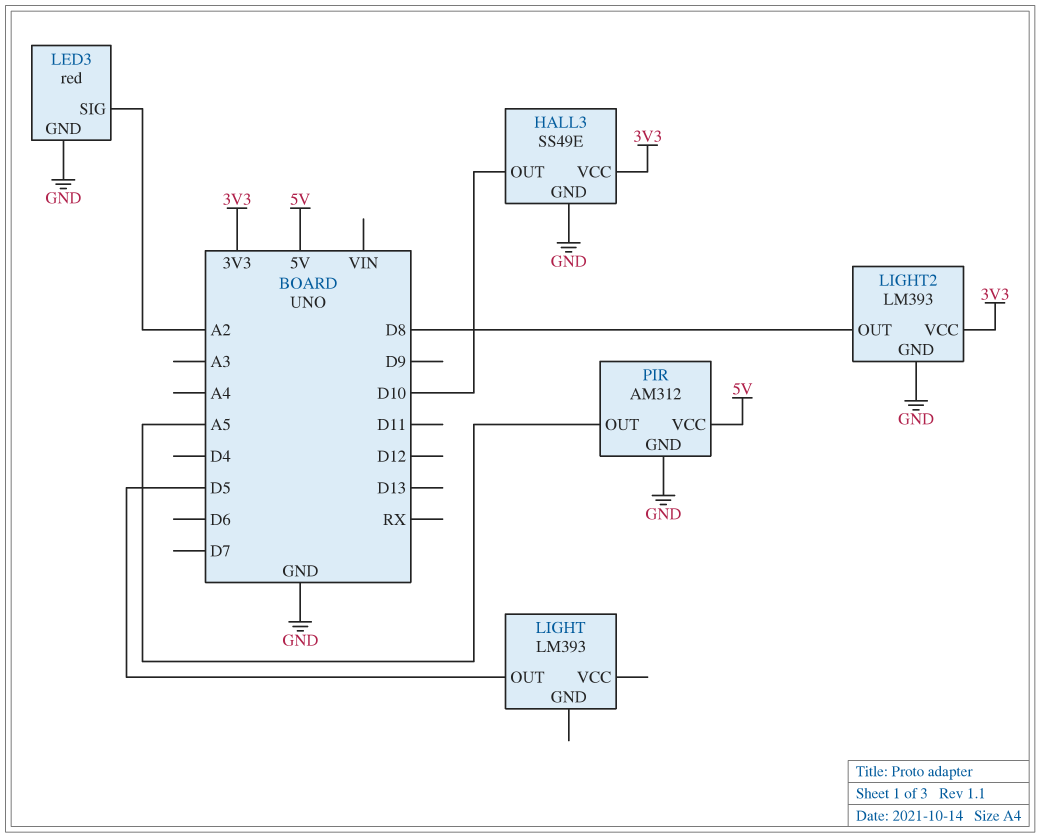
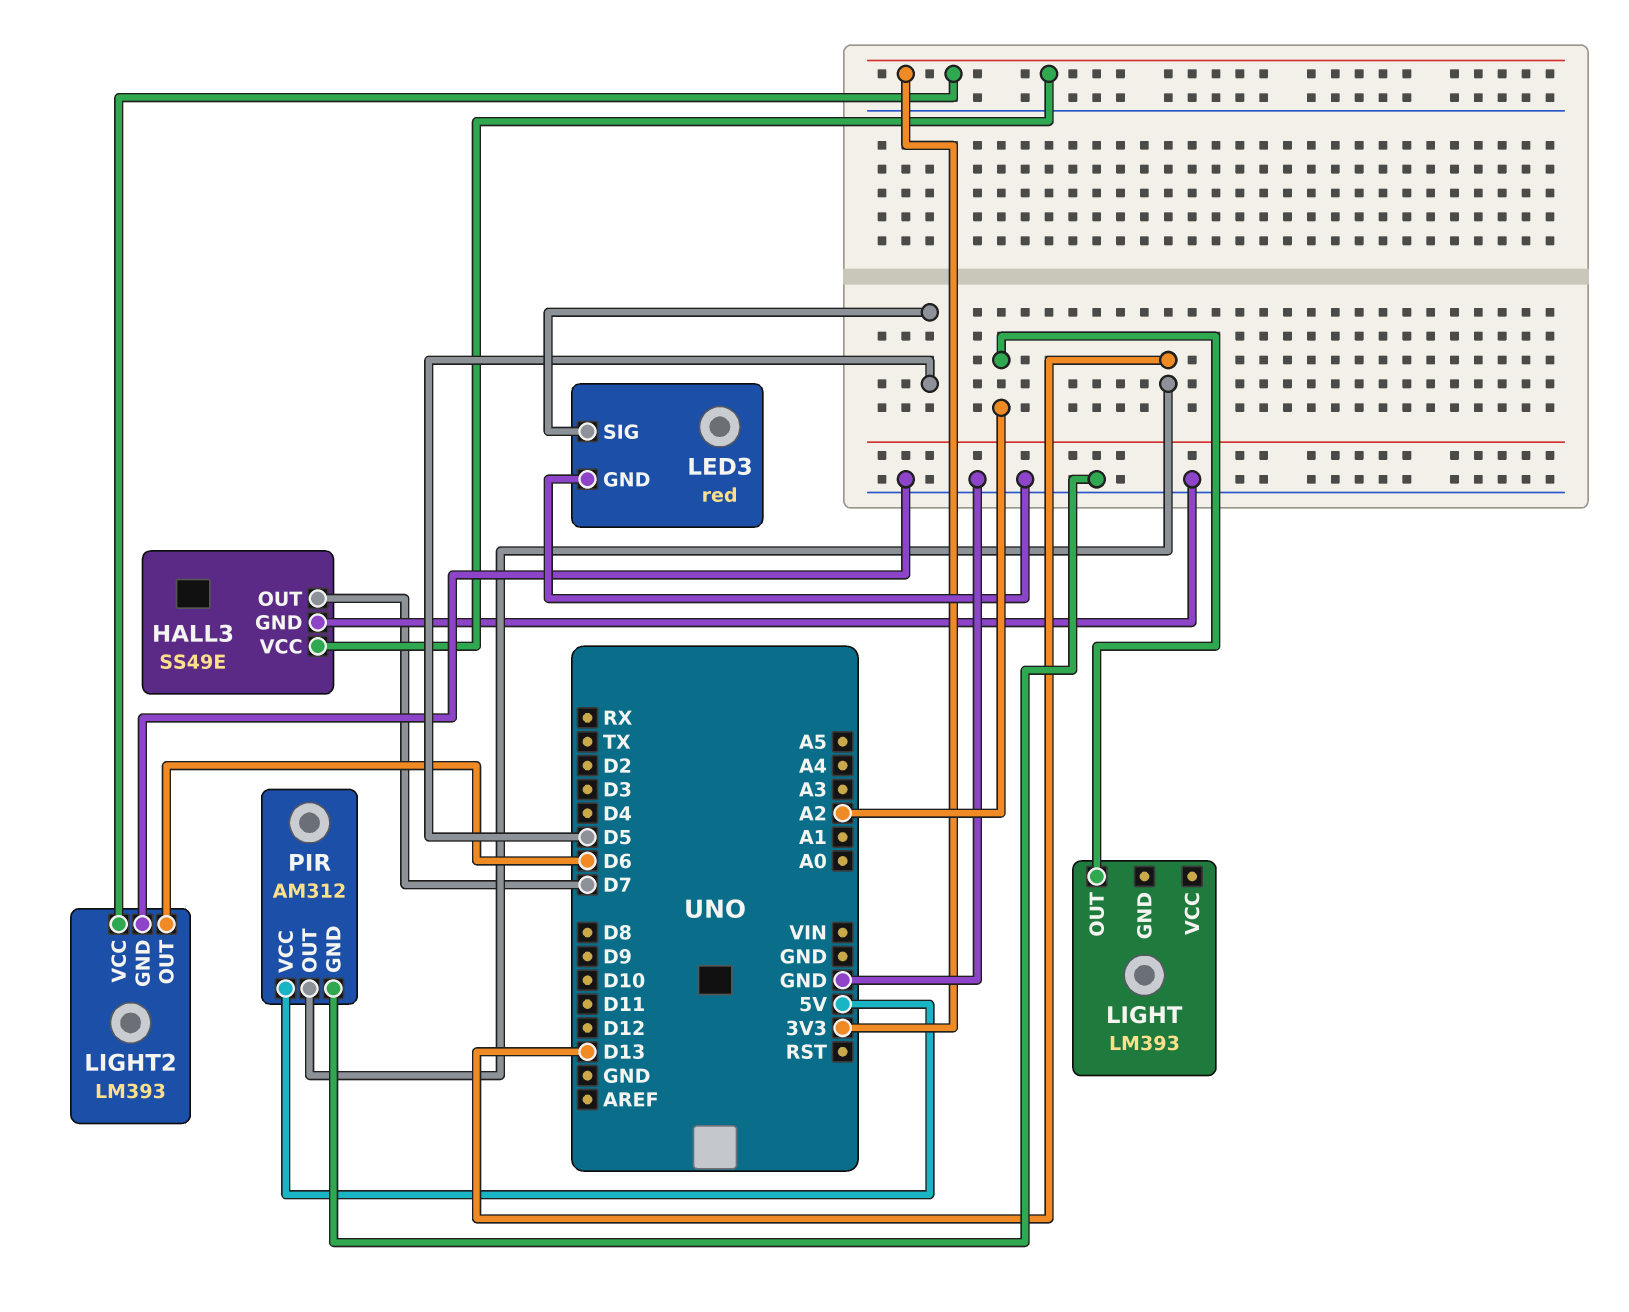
HALL3 pin OUT: D10 -> D7
LED3 pin SIG: A2 -> D5
LIGHT pin OUT: D5 -> A2
LIGHT2 pin OUT: D8 -> D6
PIR pin OUT: A5 -> D13

